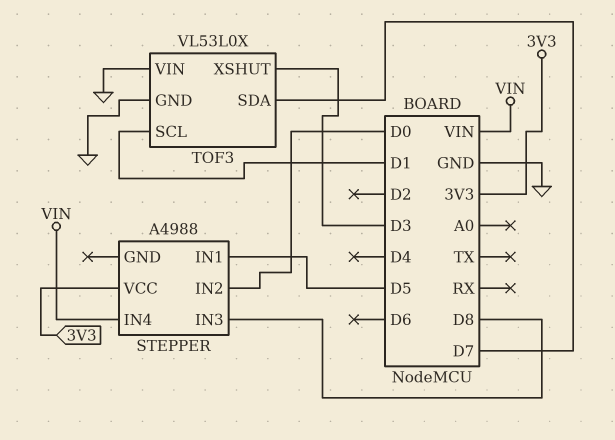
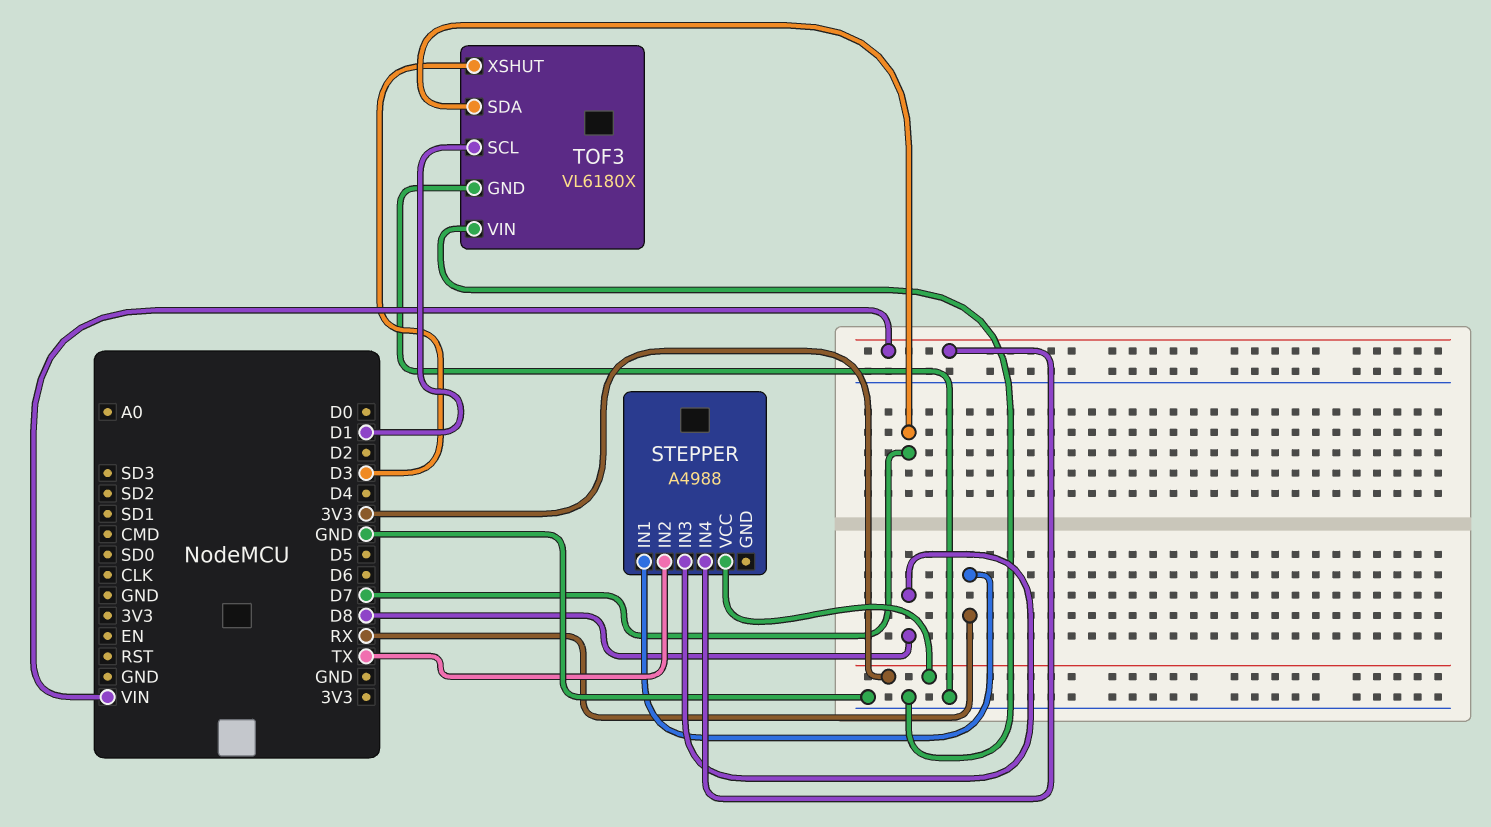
STEPPER pin IN1: D5 -> RX
STEPPER pin IN2: D0 -> TX
TOF3: VL53L0X -> VL6180X

